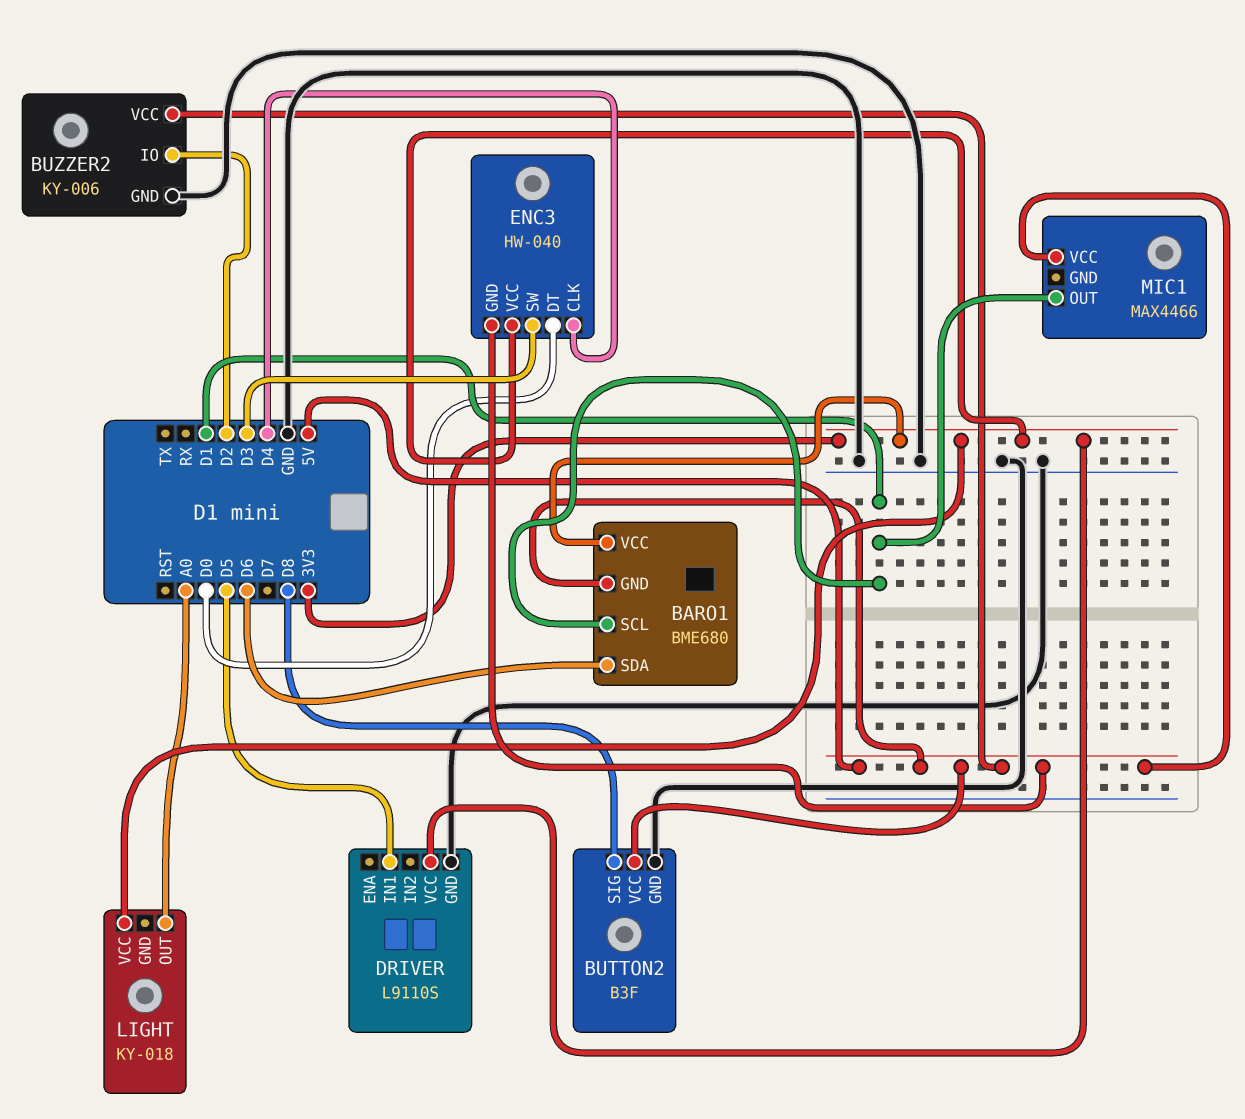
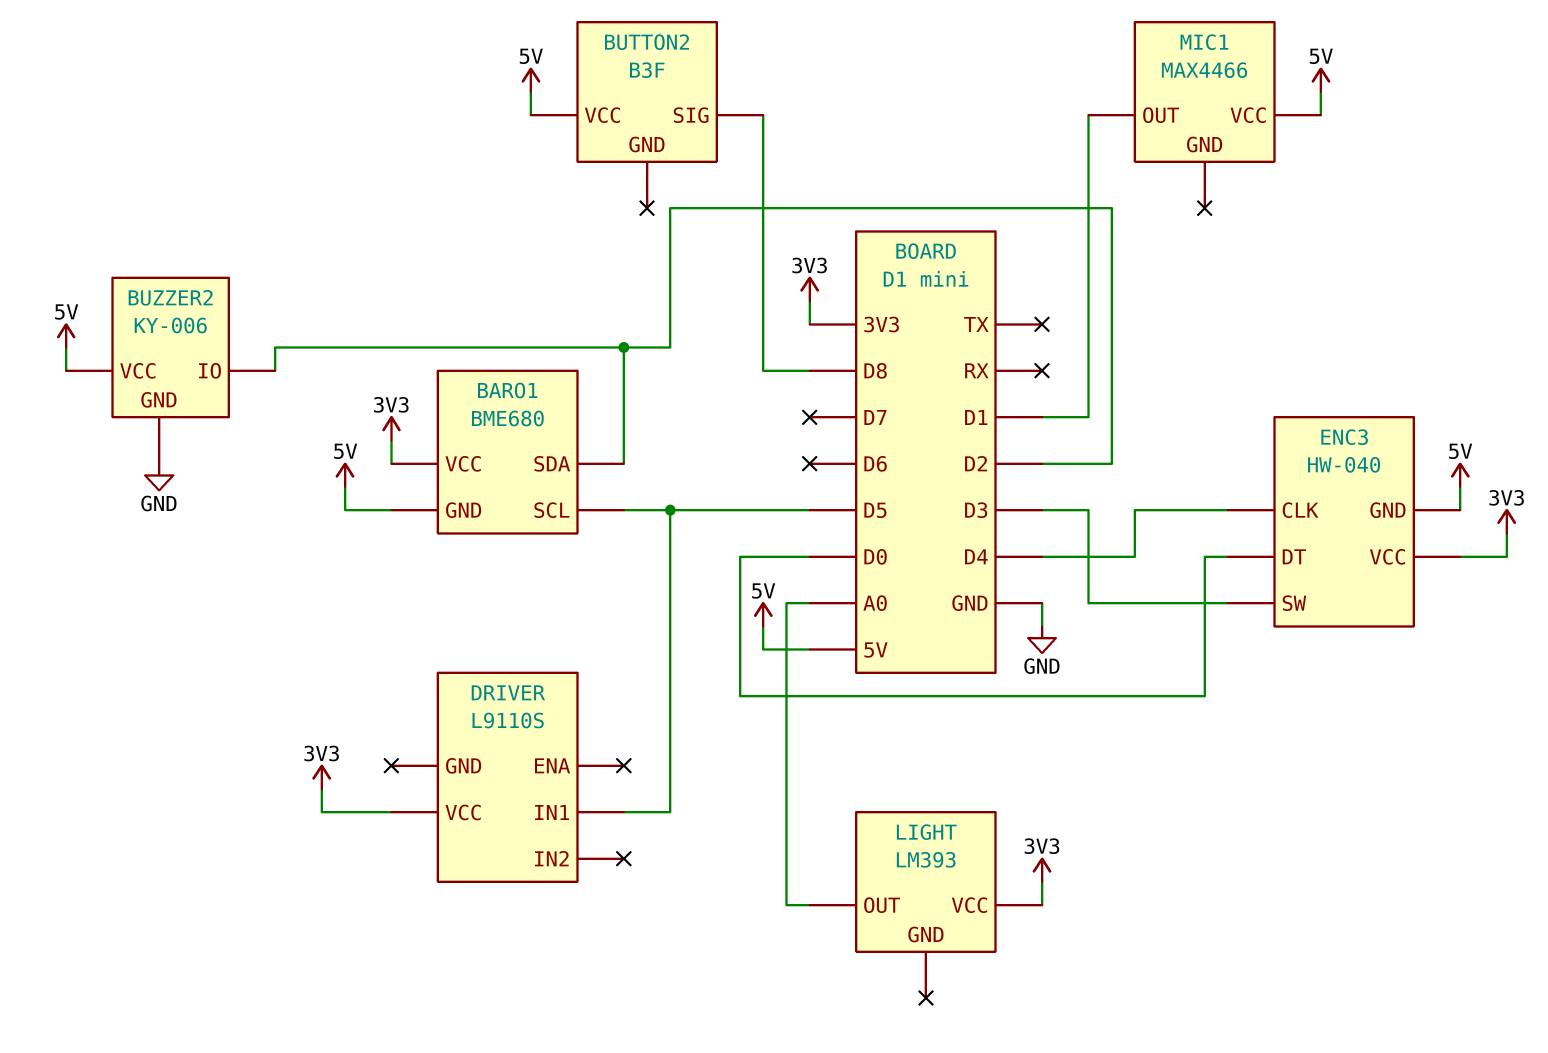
BARO1 pin SCL: D1 -> D5
BARO1 pin SDA: D6 -> D2
BUTTON2 pin GND: GND -> none
DRIVER pin GND: GND -> none
LIGHT: KY-018 -> LM393

